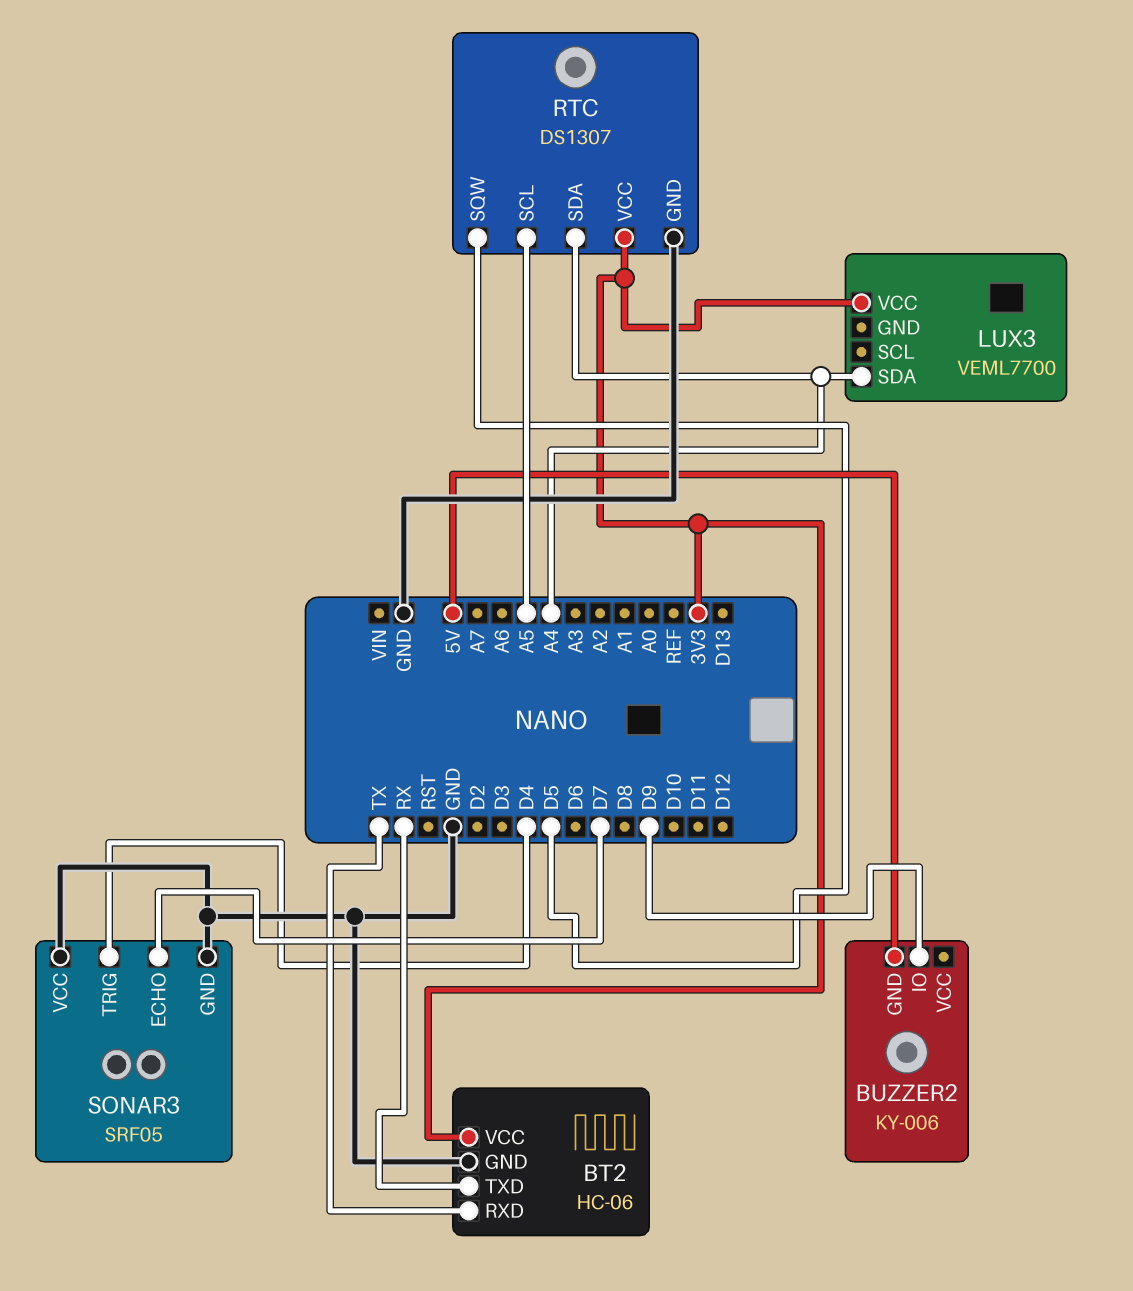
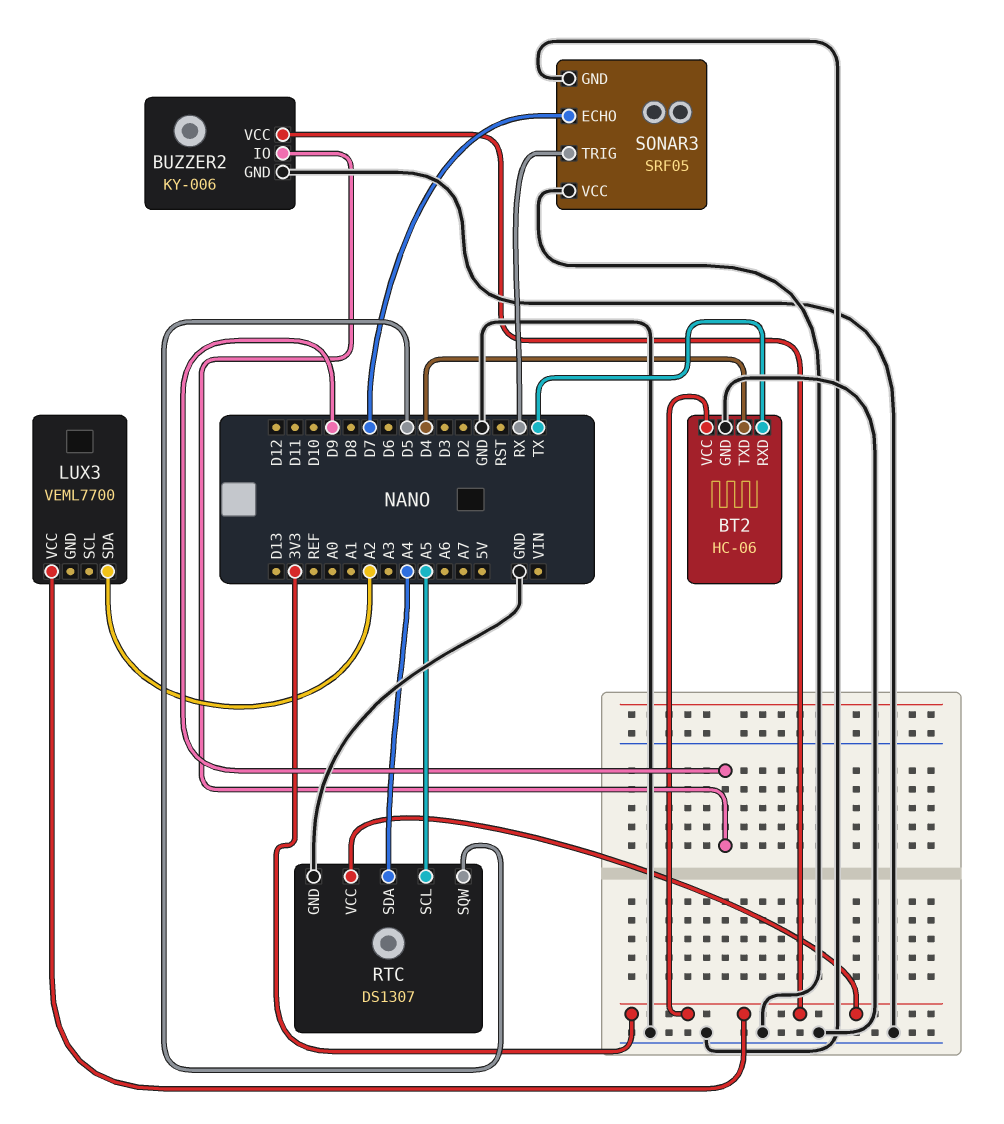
BT2 pin TXD: RX -> D4
BUZZER2 pin GND: 5V -> GND
BUZZER2 pin VCC: none -> 3V3
LUX3 pin SDA: A4 -> A2
SONAR3 pin TRIG: D4 -> RX

